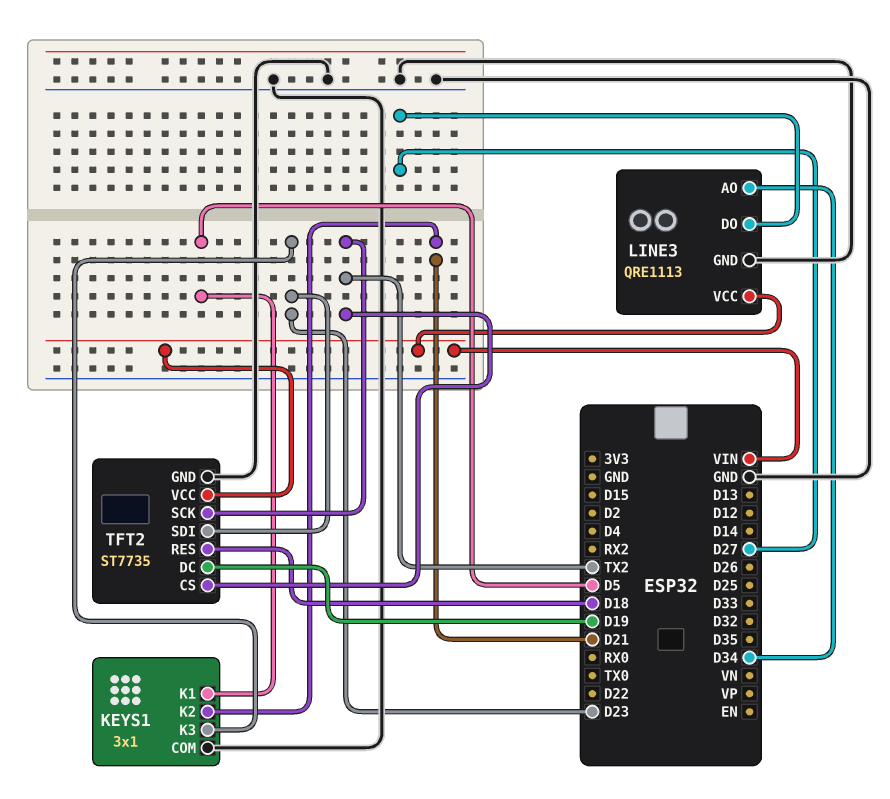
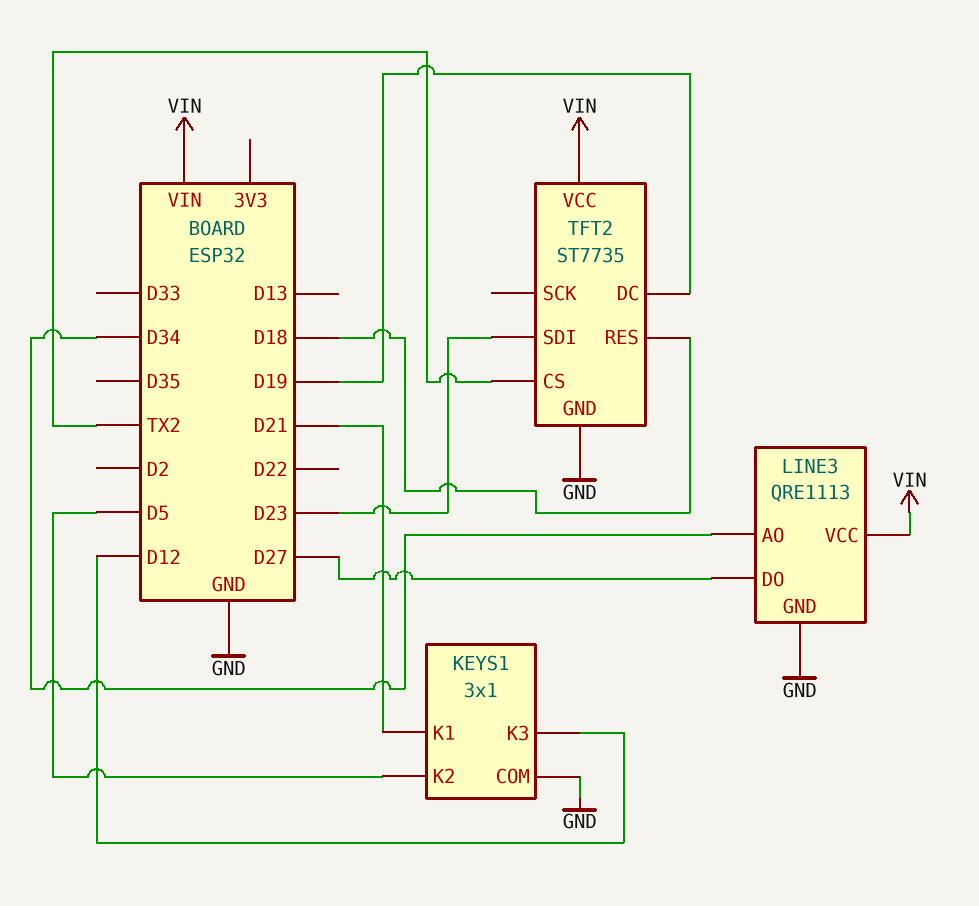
KEYS1 pin K1: D5 -> D21
KEYS1 pin K2: D21 -> D5
KEYS1 pin K3: D23 -> D12
TFT2 pin SCK: TX2 -> none

